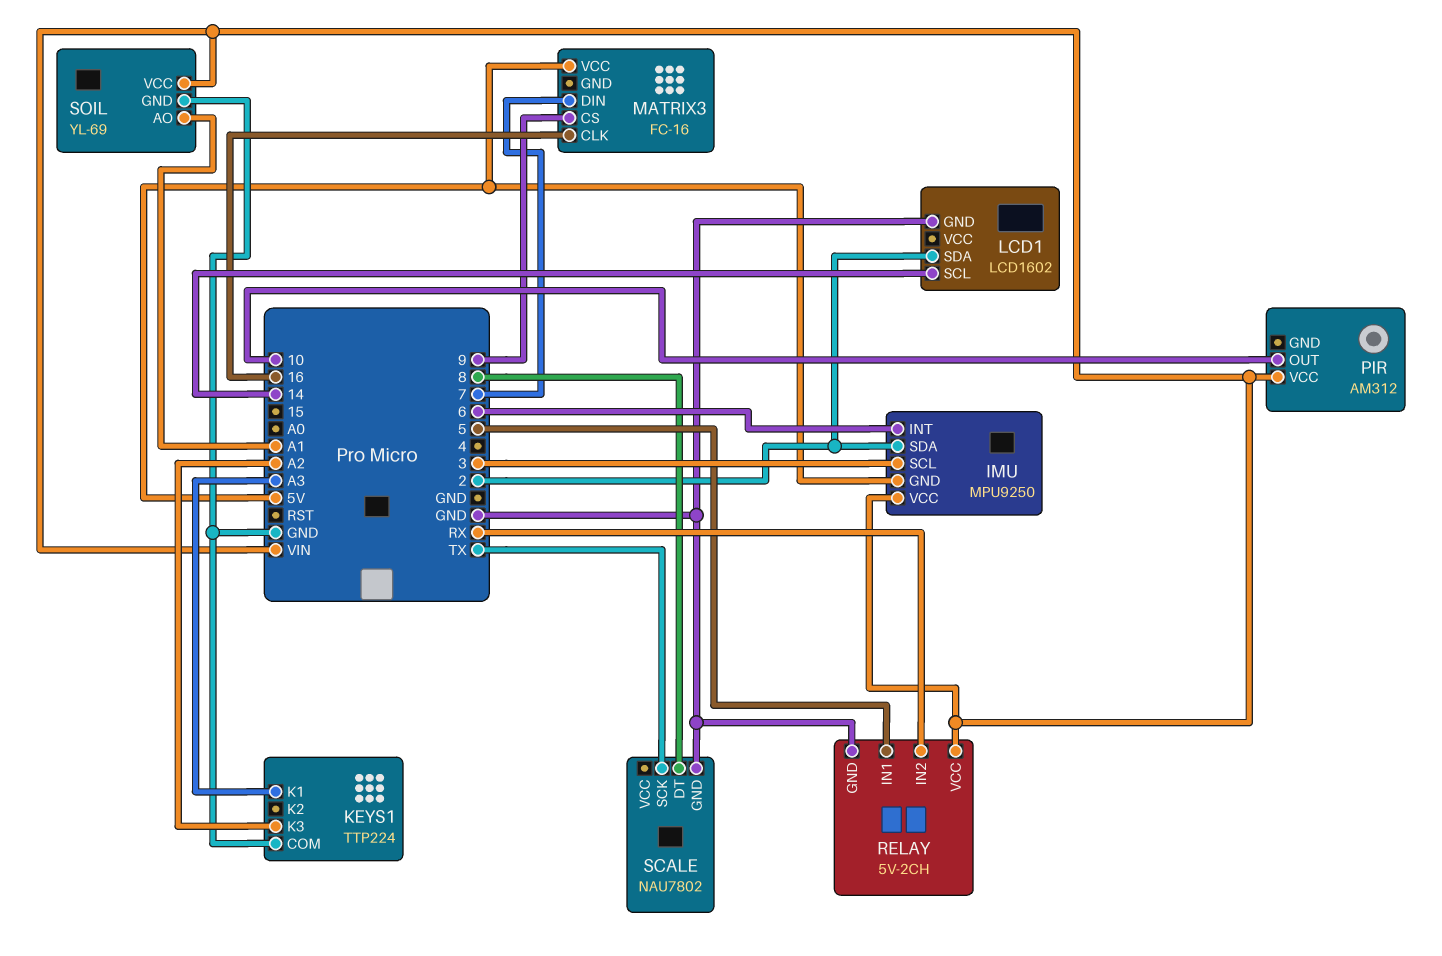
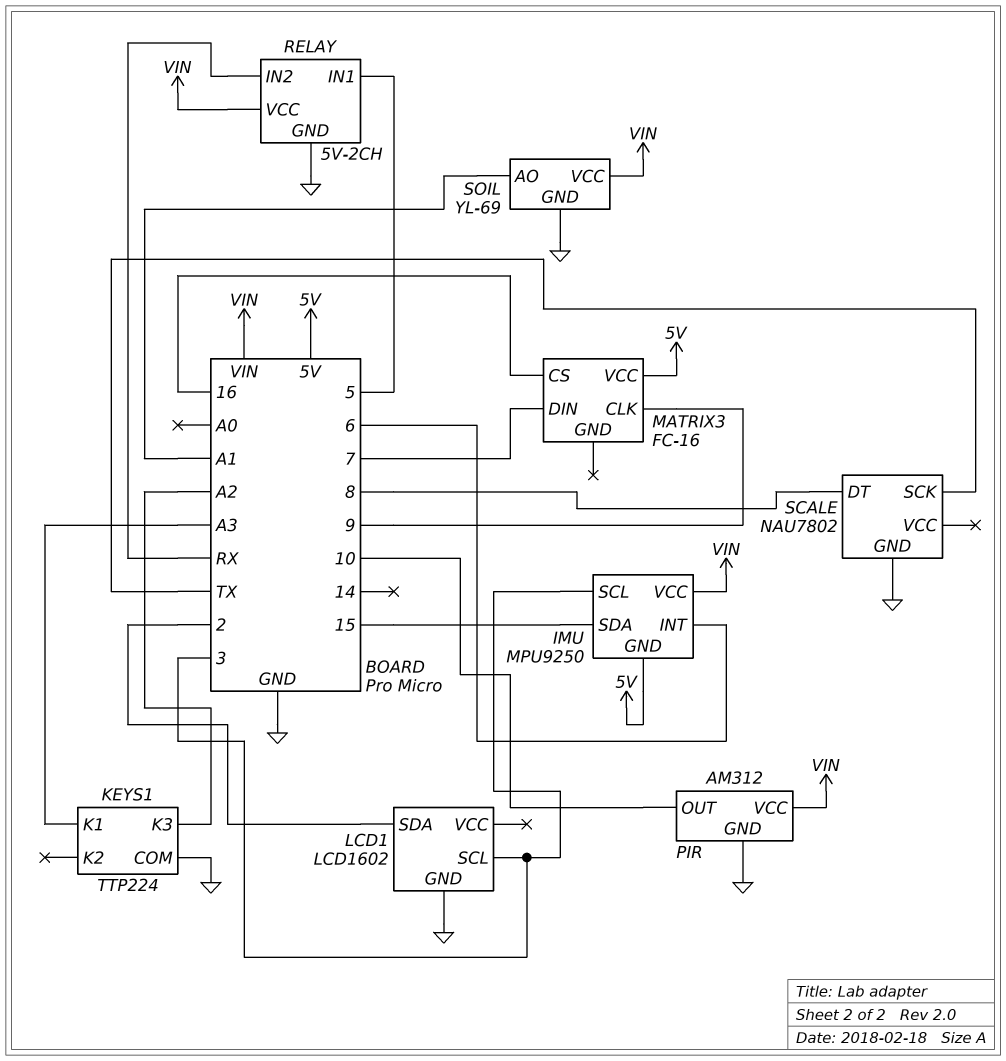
IMU pin SDA: 2 -> 15
LCD1 pin SCL: 14 -> 3
MATRIX3 pin CLK: 16 -> 9
MATRIX3 pin CS: 9 -> 16
PIR pin GND: none -> GND

